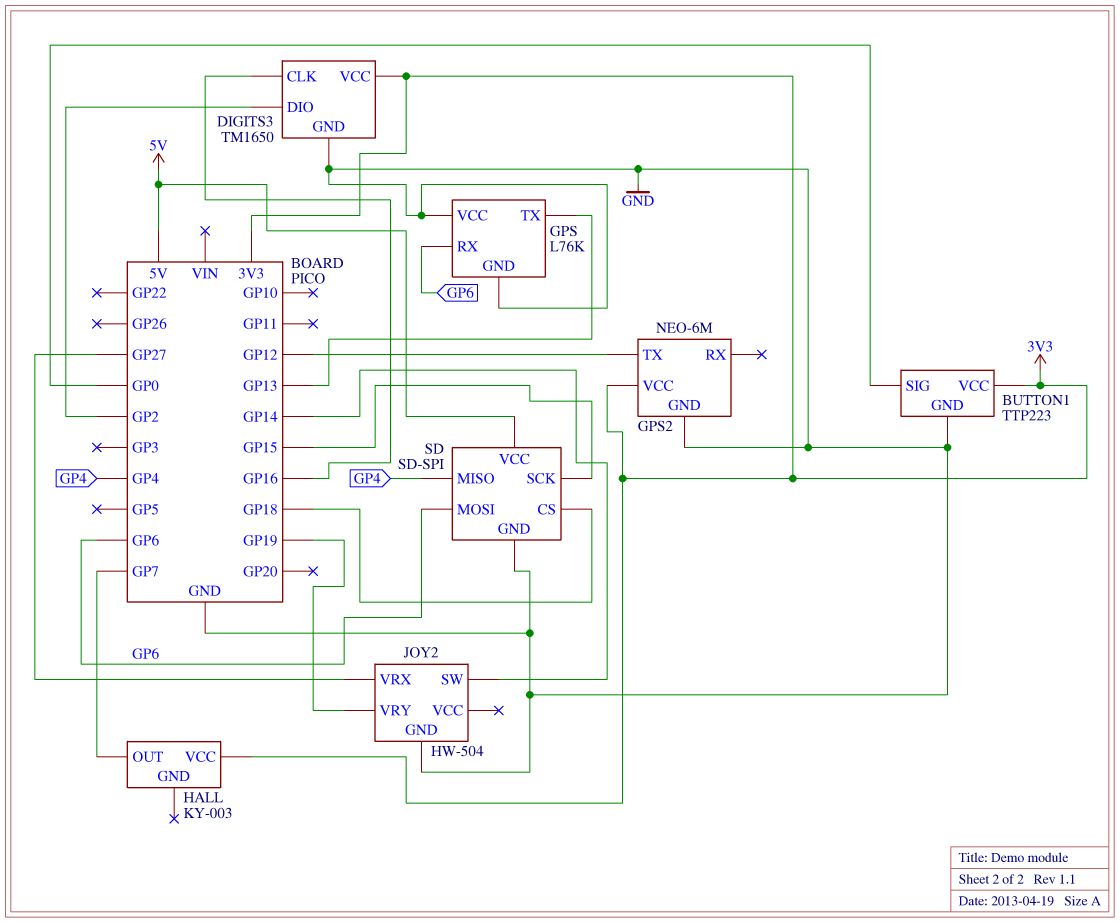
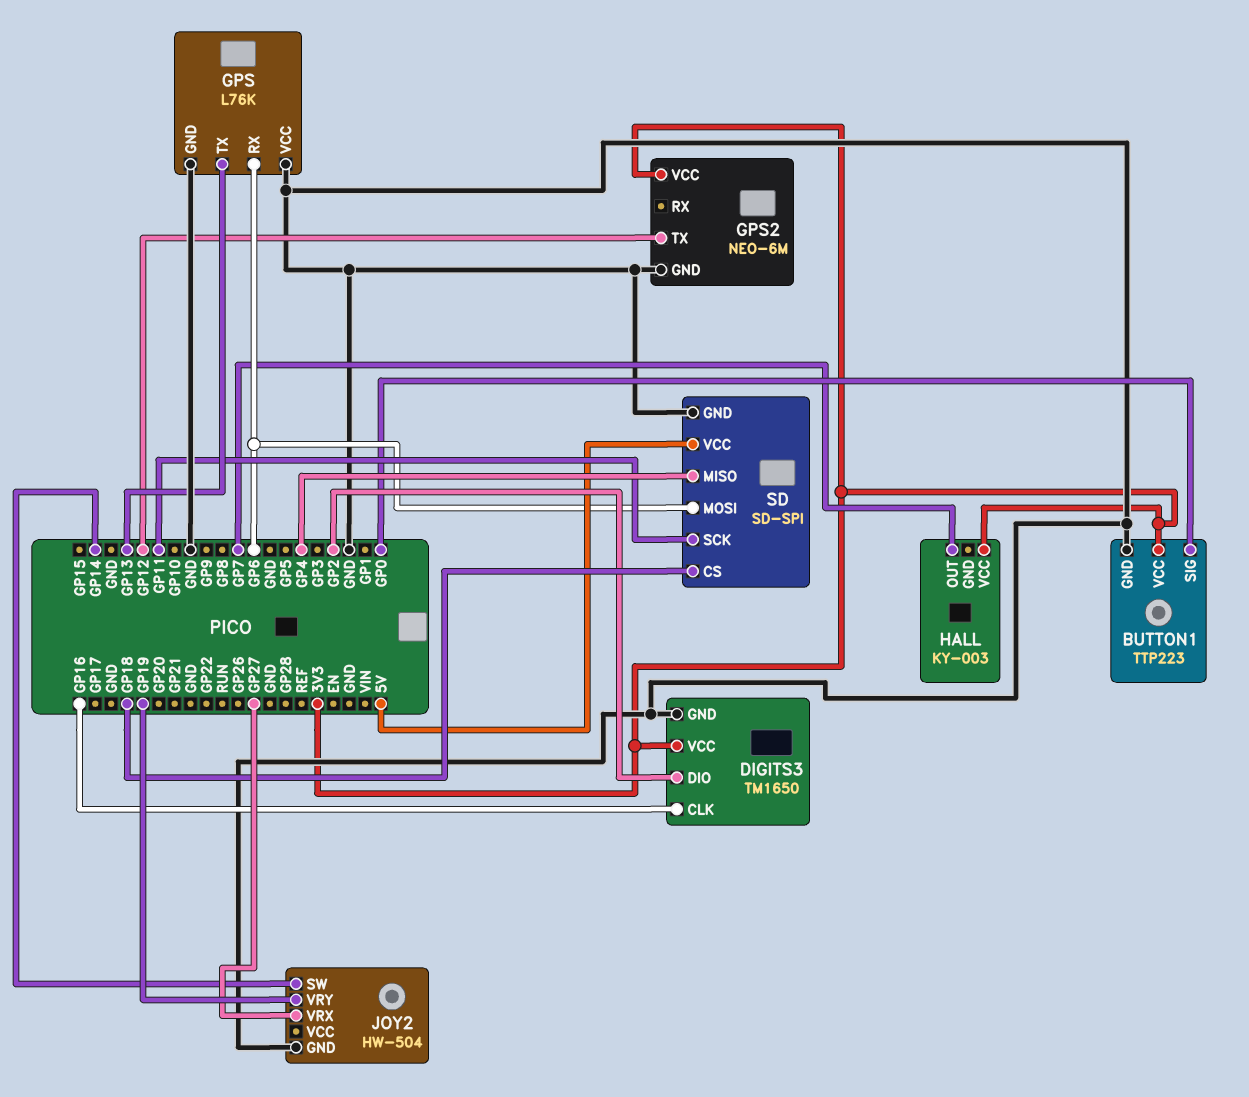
SD pin SCK: GP15 -> GP11

